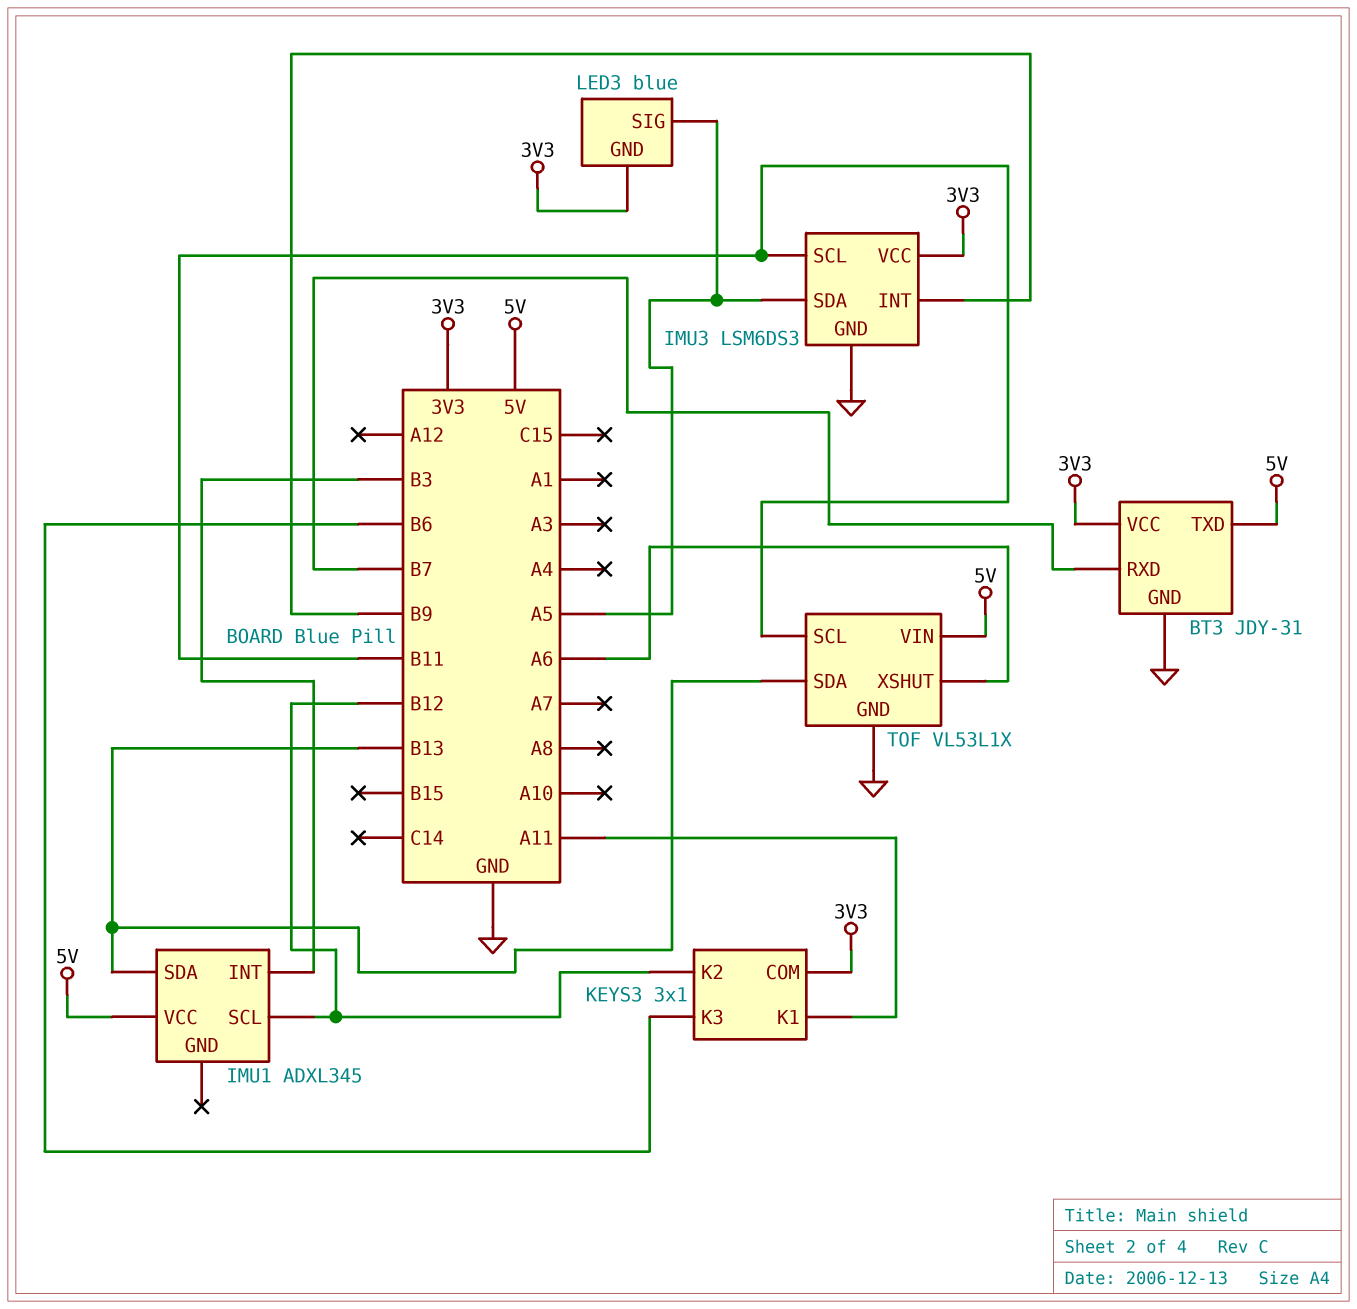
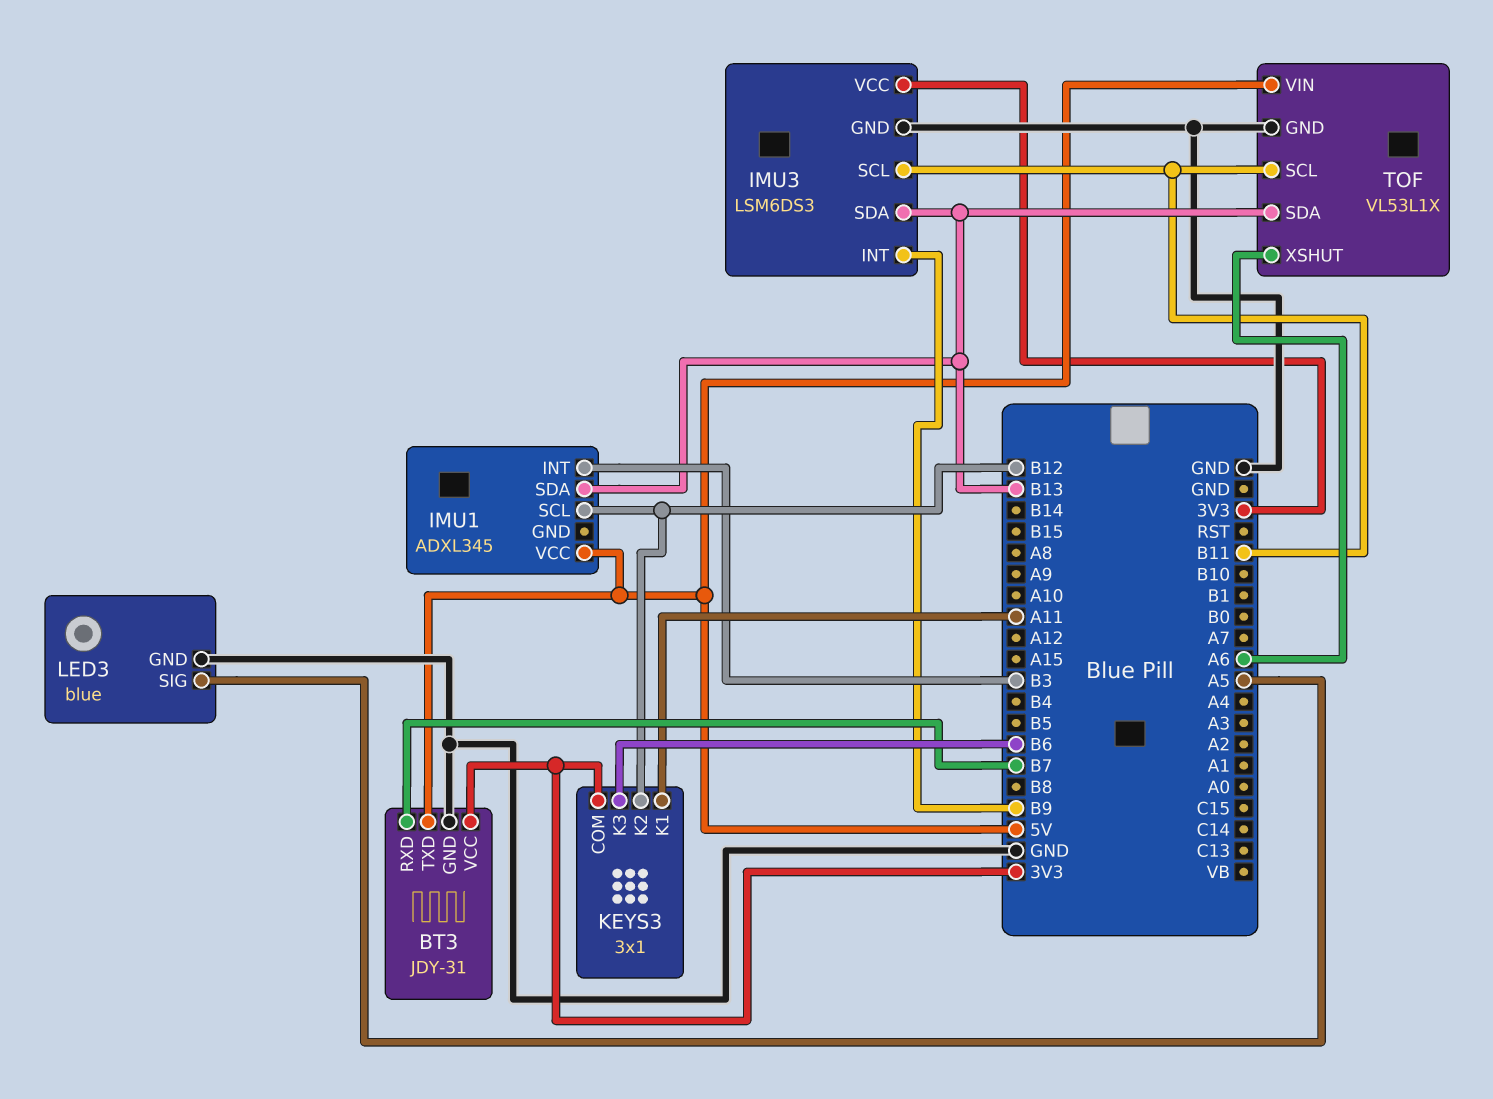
IMU3 pin SDA: A5 -> B13
LED3 pin GND: 3V3 -> GND

